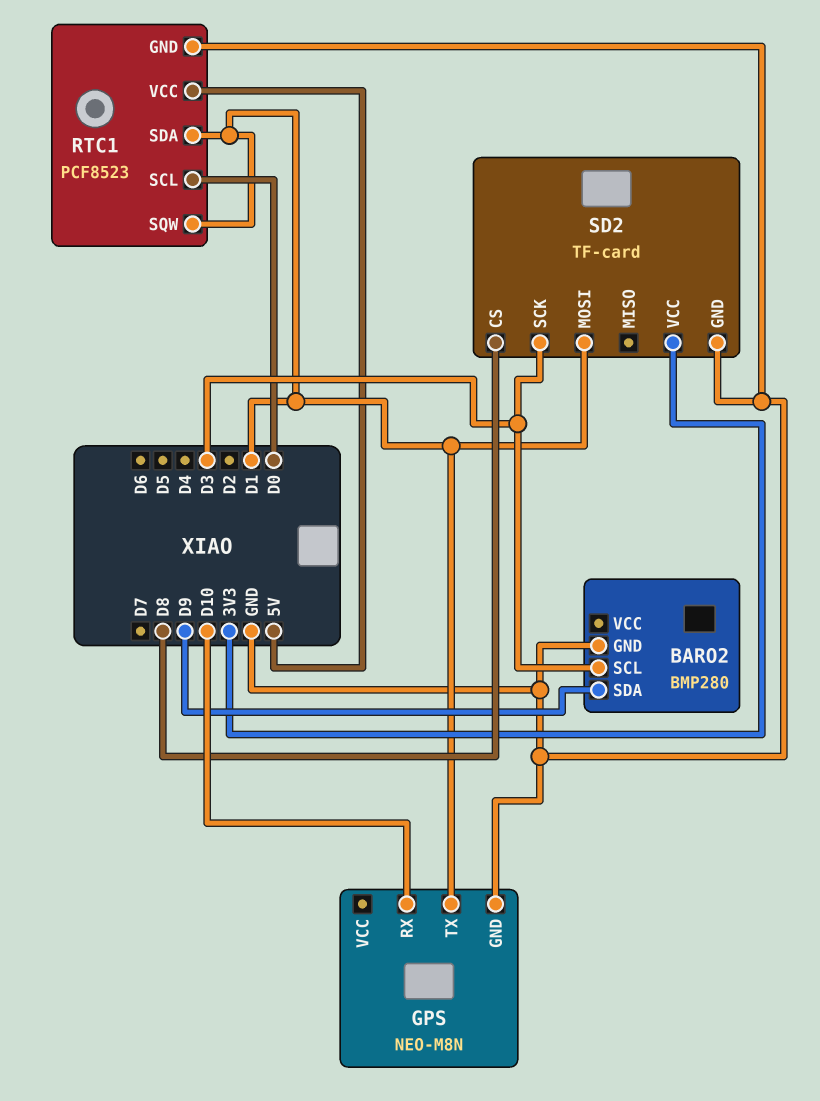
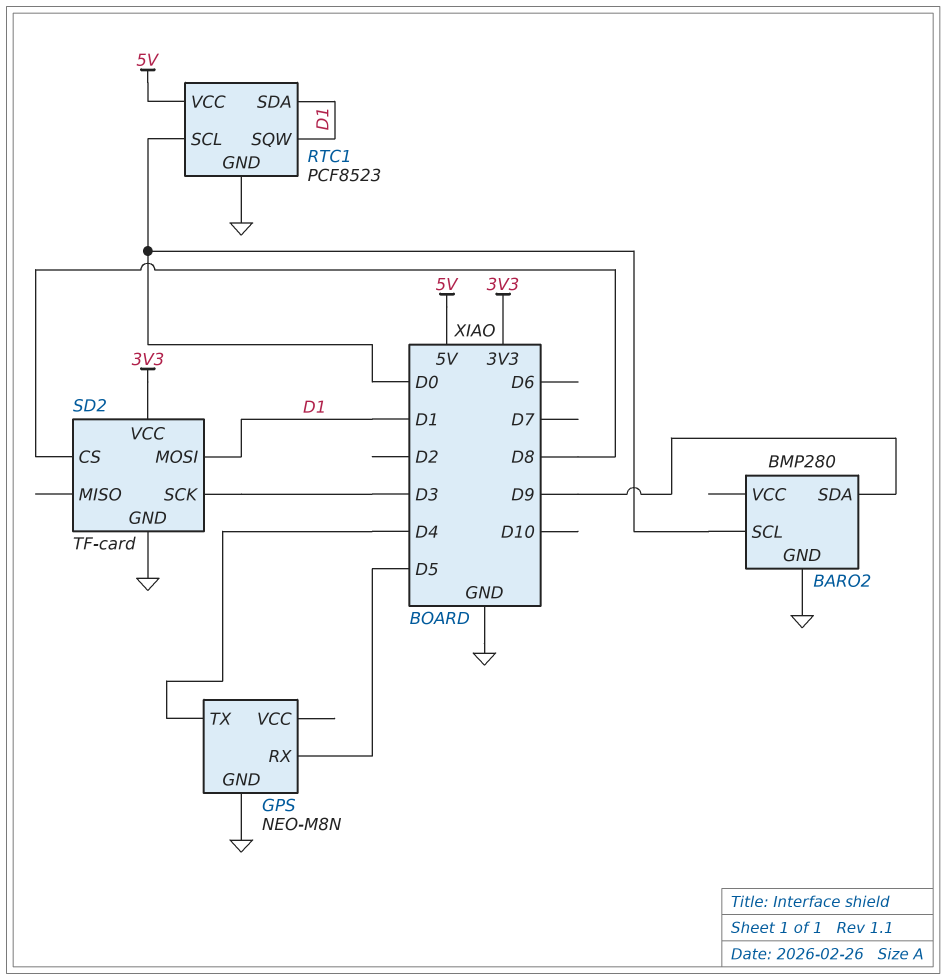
BARO2 pin SCL: D3 -> D0
GPS pin RX: D10 -> D5
GPS pin TX: D1 -> D4

